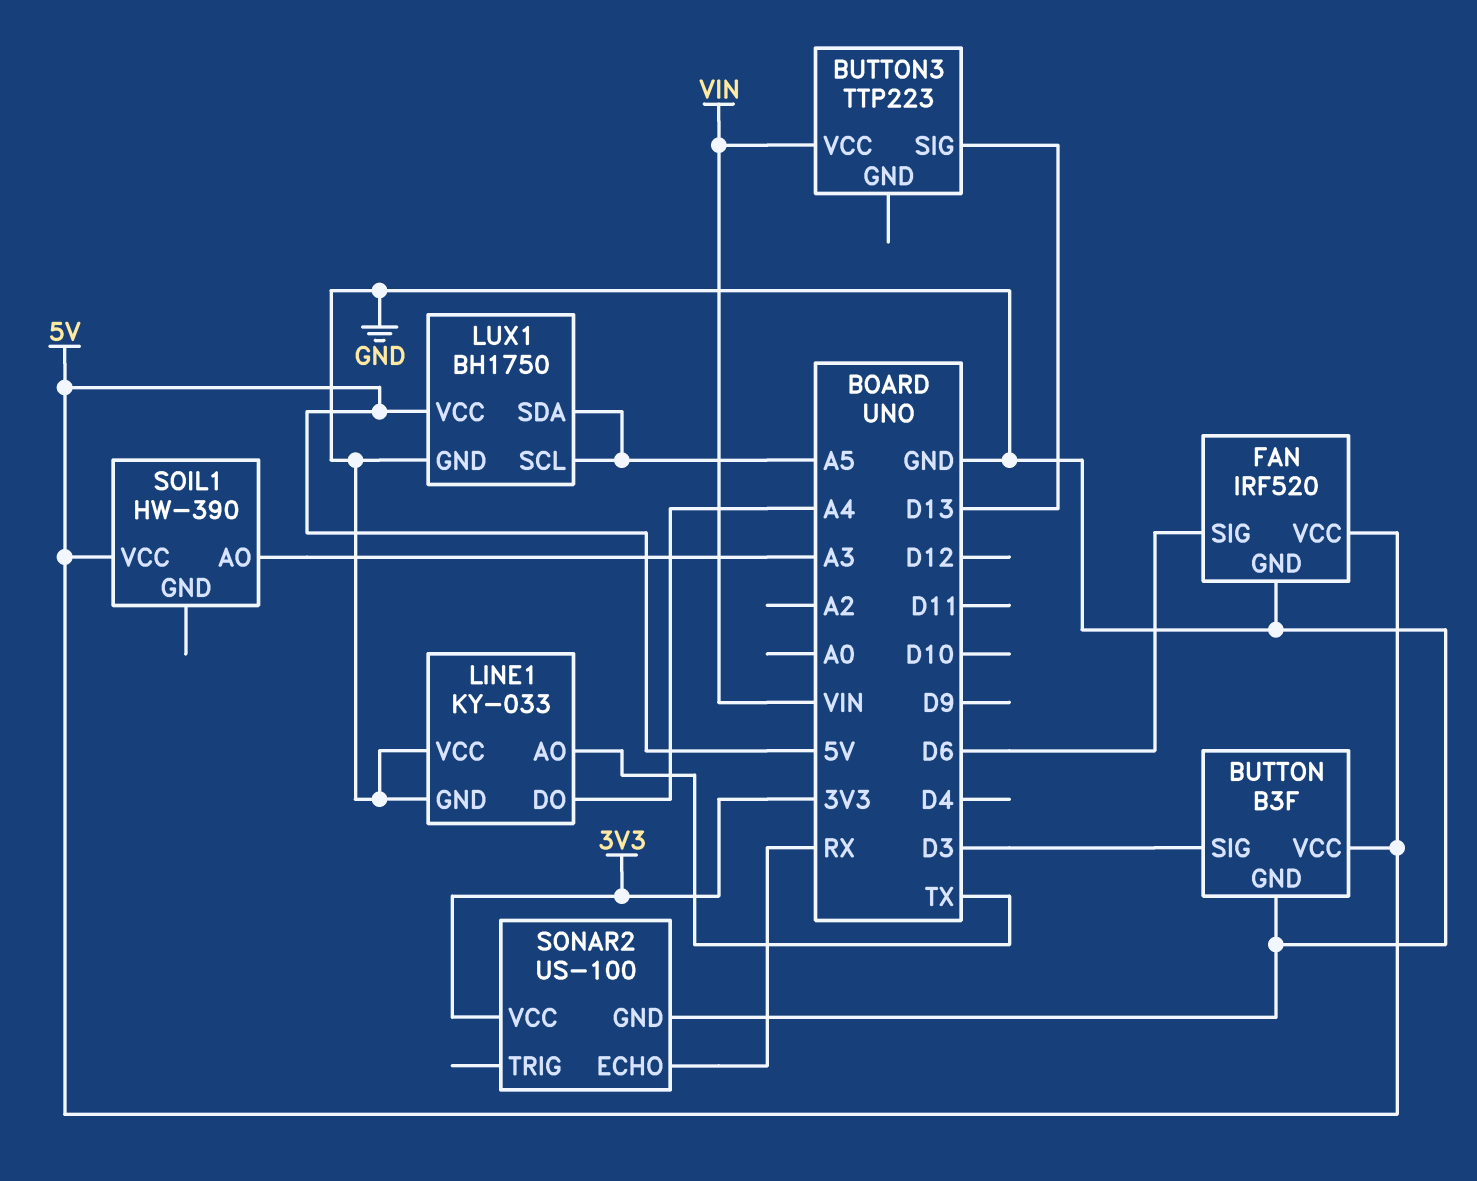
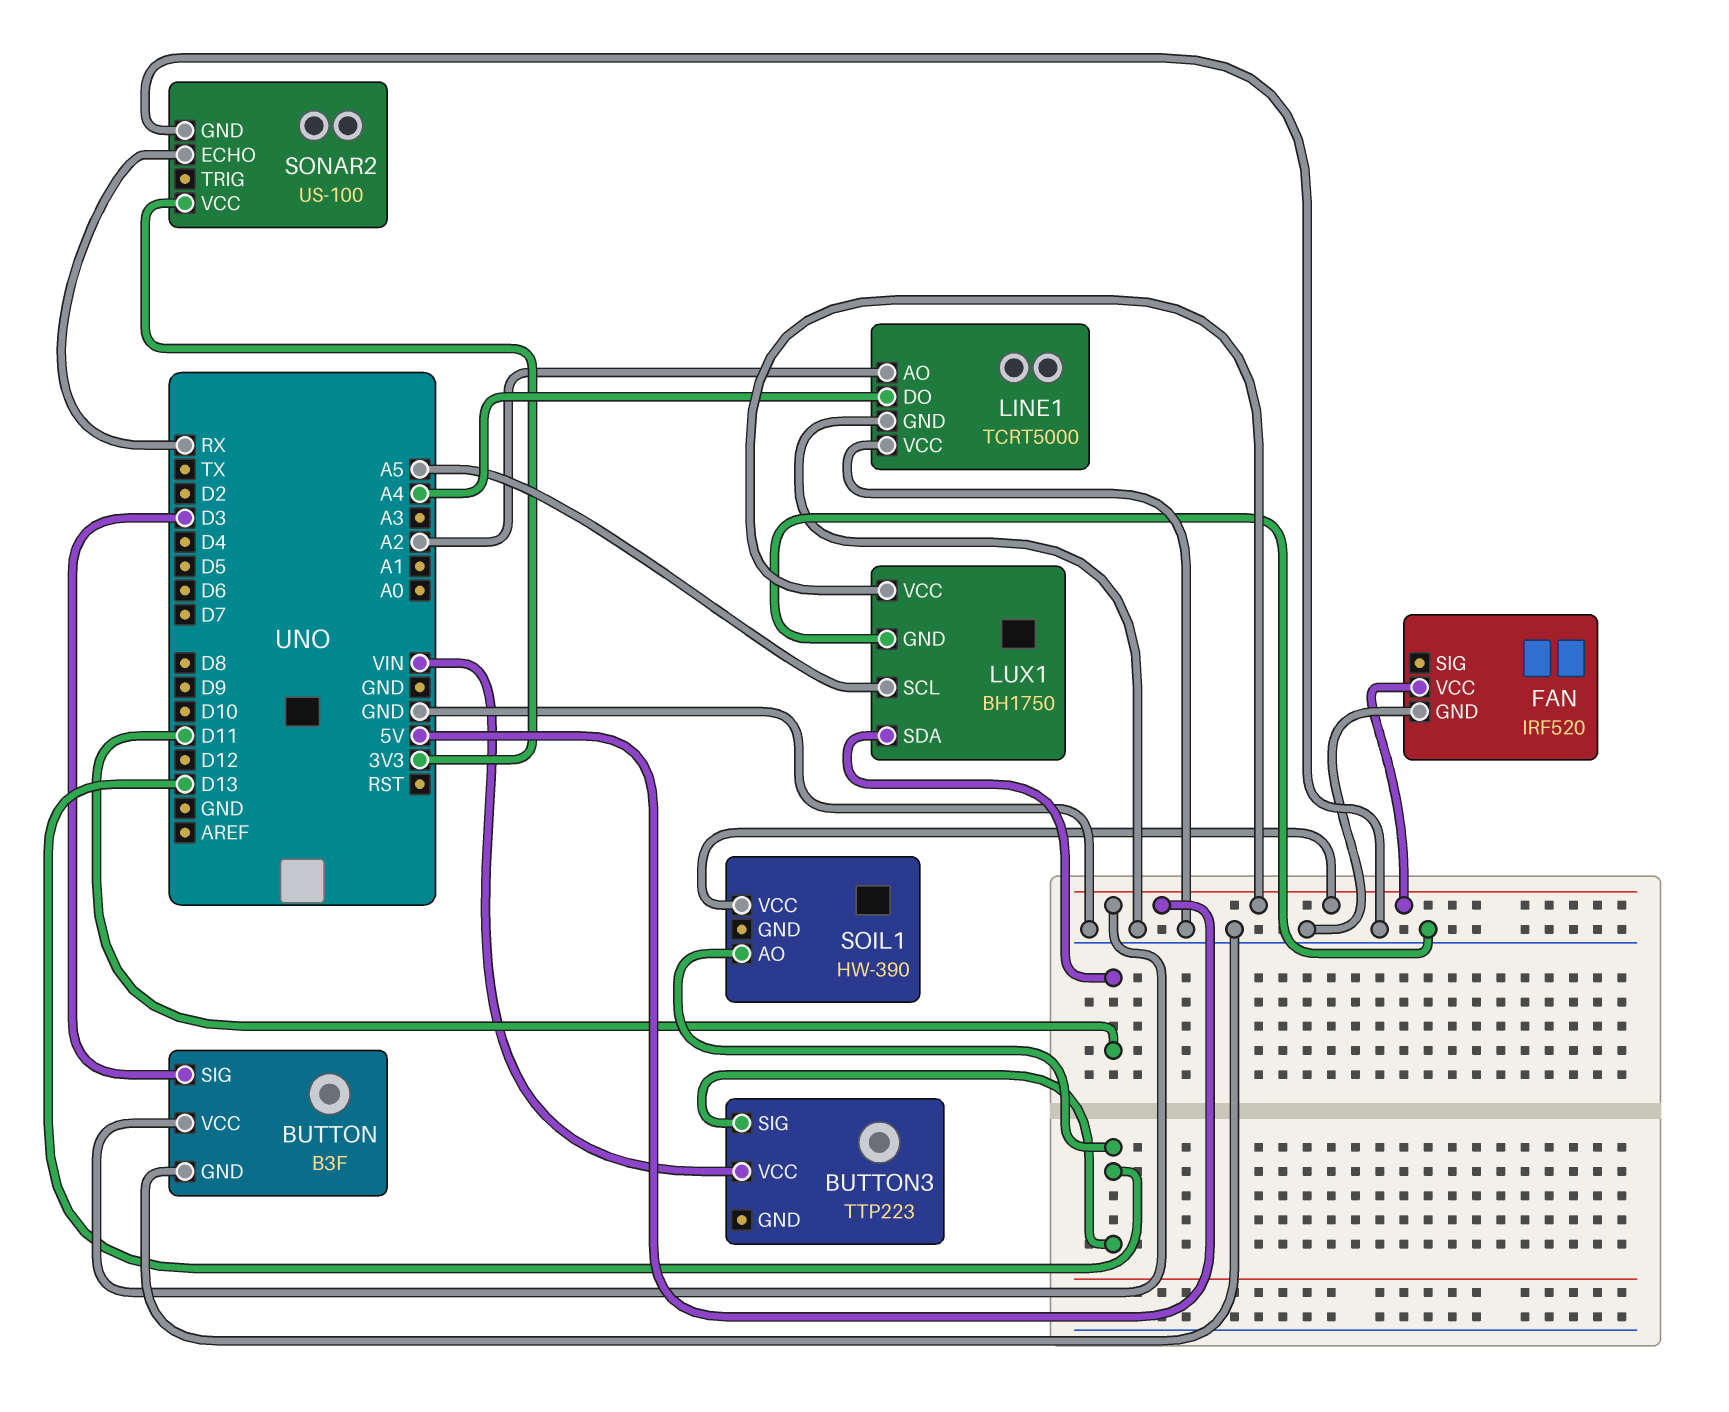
FAN pin SIG: D6 -> none
LINE1: KY-033 -> TCRT5000
LINE1 pin AO: TX -> A2
LUX1 pin SDA: A5 -> D11
SOIL1 pin AO: A3 -> D13

